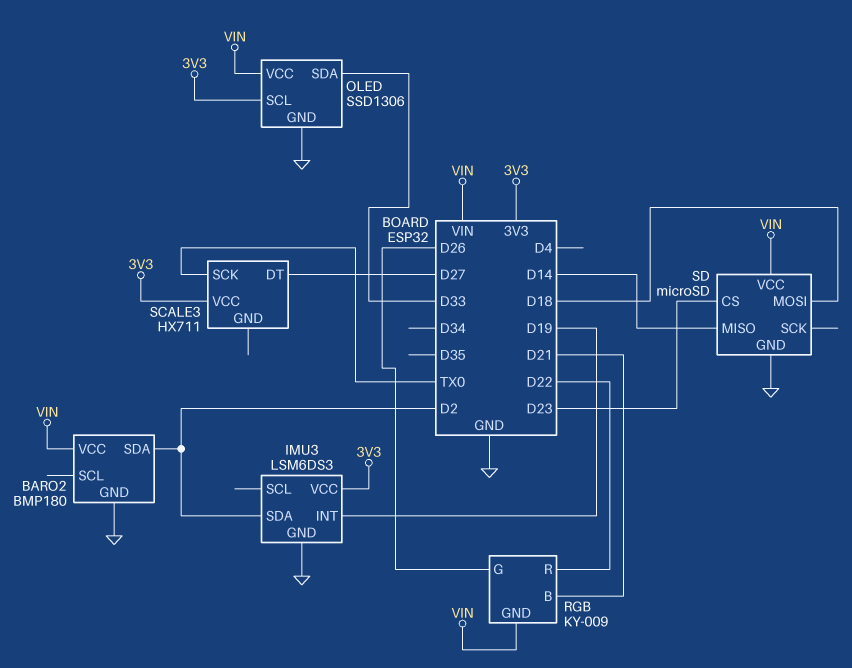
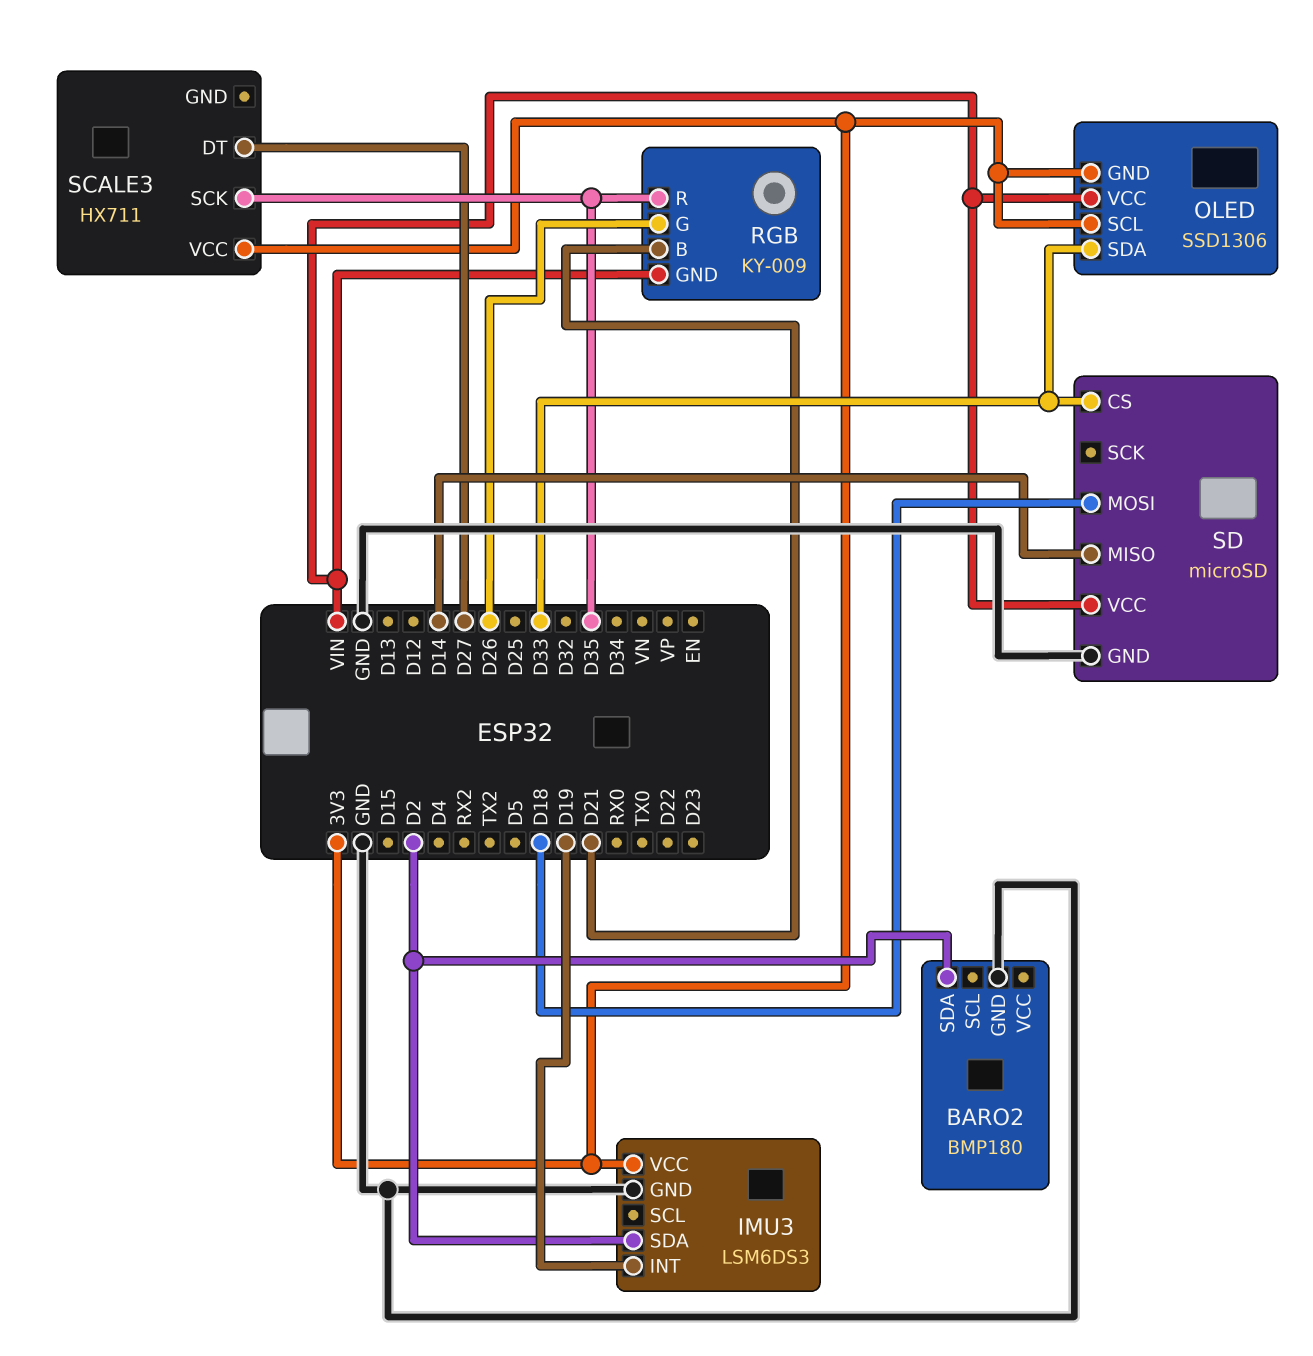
BARO2 pin VCC: VIN -> none
OLED pin GND: GND -> 3V3
RGB pin R: D22 -> D35
SCALE3 pin SCK: TX0 -> D35
SD pin CS: D23 -> D33

